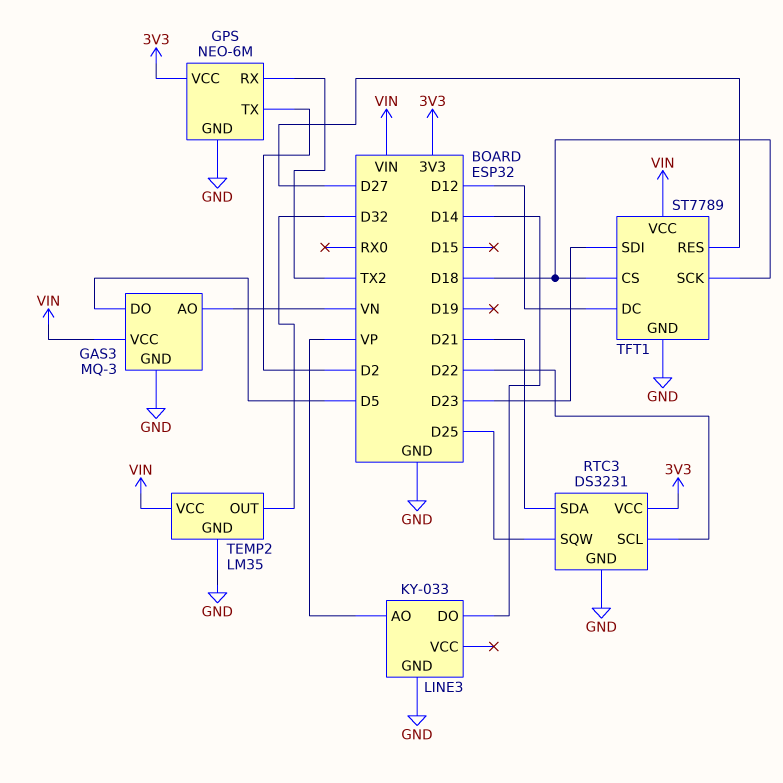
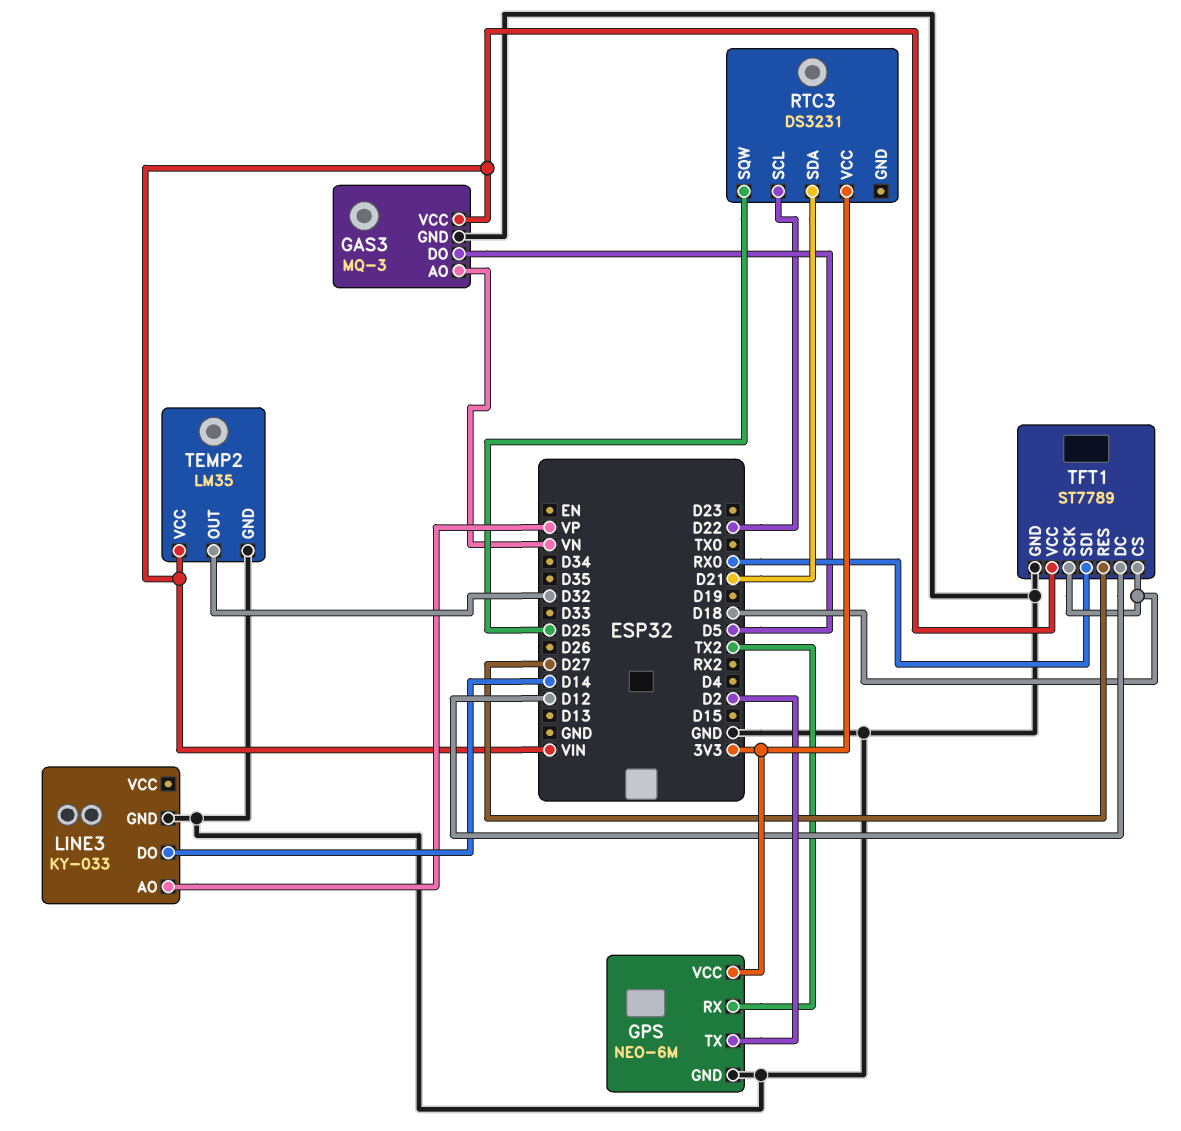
RTC3 pin GND: GND -> none
TFT1 pin SDI: D23 -> RX0

